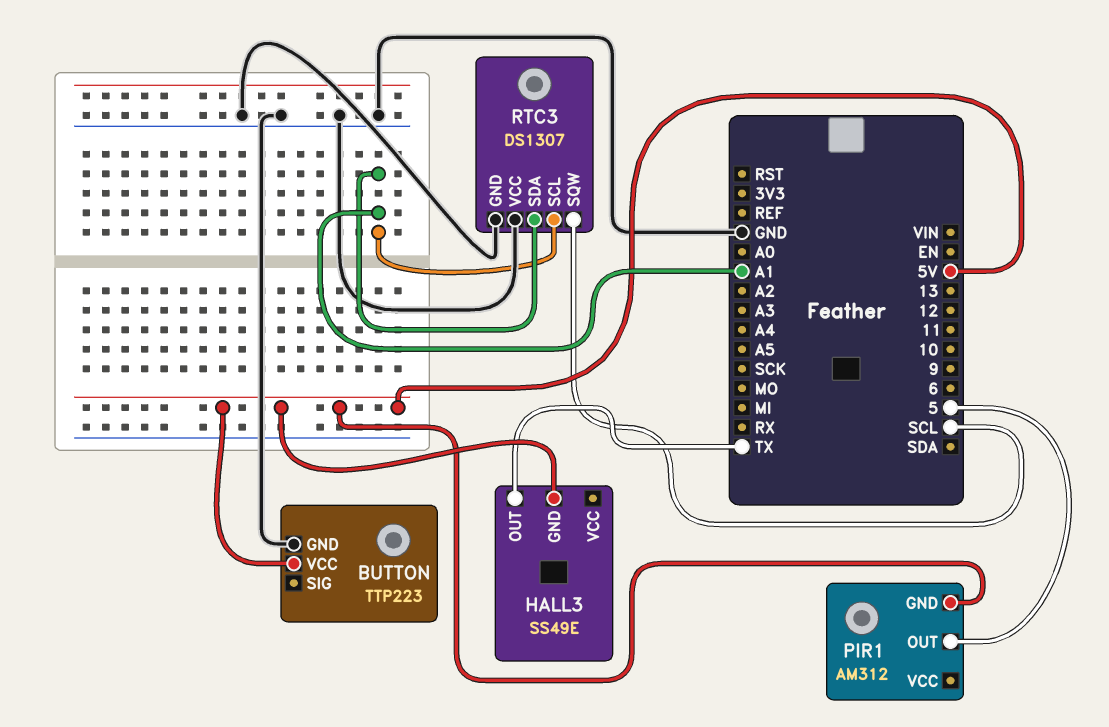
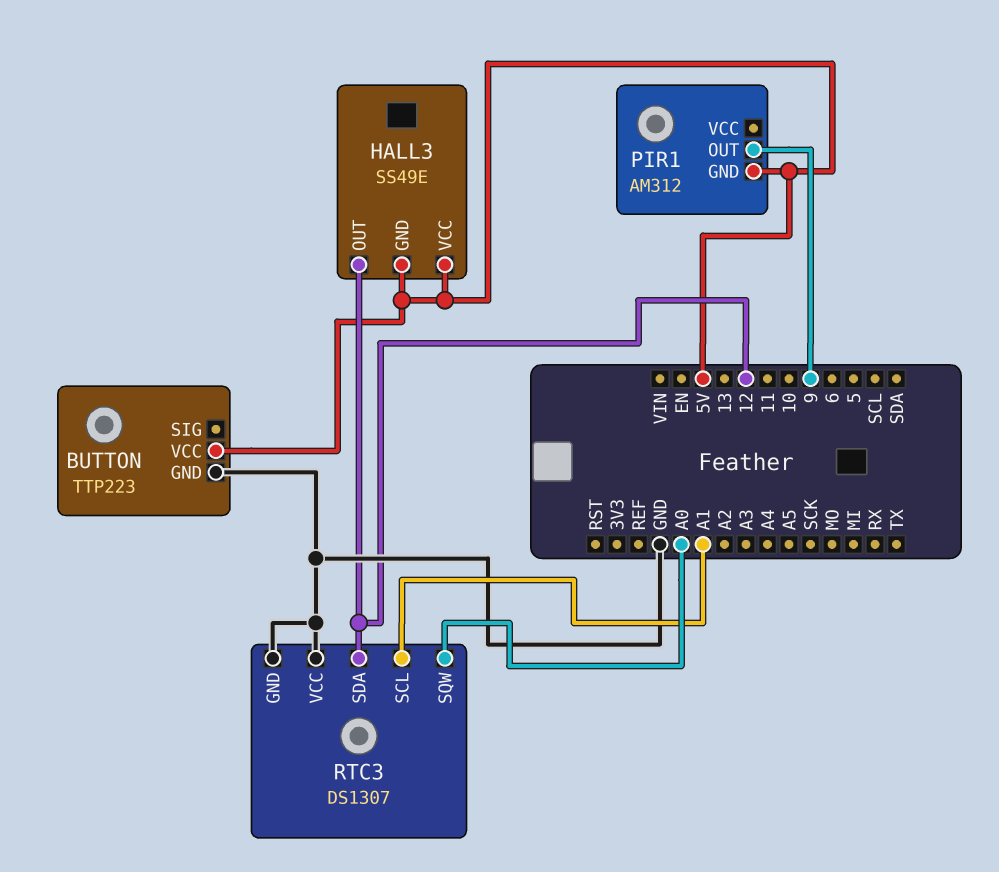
HALL3 pin OUT: TX -> 12
HALL3 pin VCC: none -> 5V
PIR1 pin OUT: 5 -> 9
RTC3 pin SDA: A1 -> 12
RTC3 pin SQW: SCL -> A0

